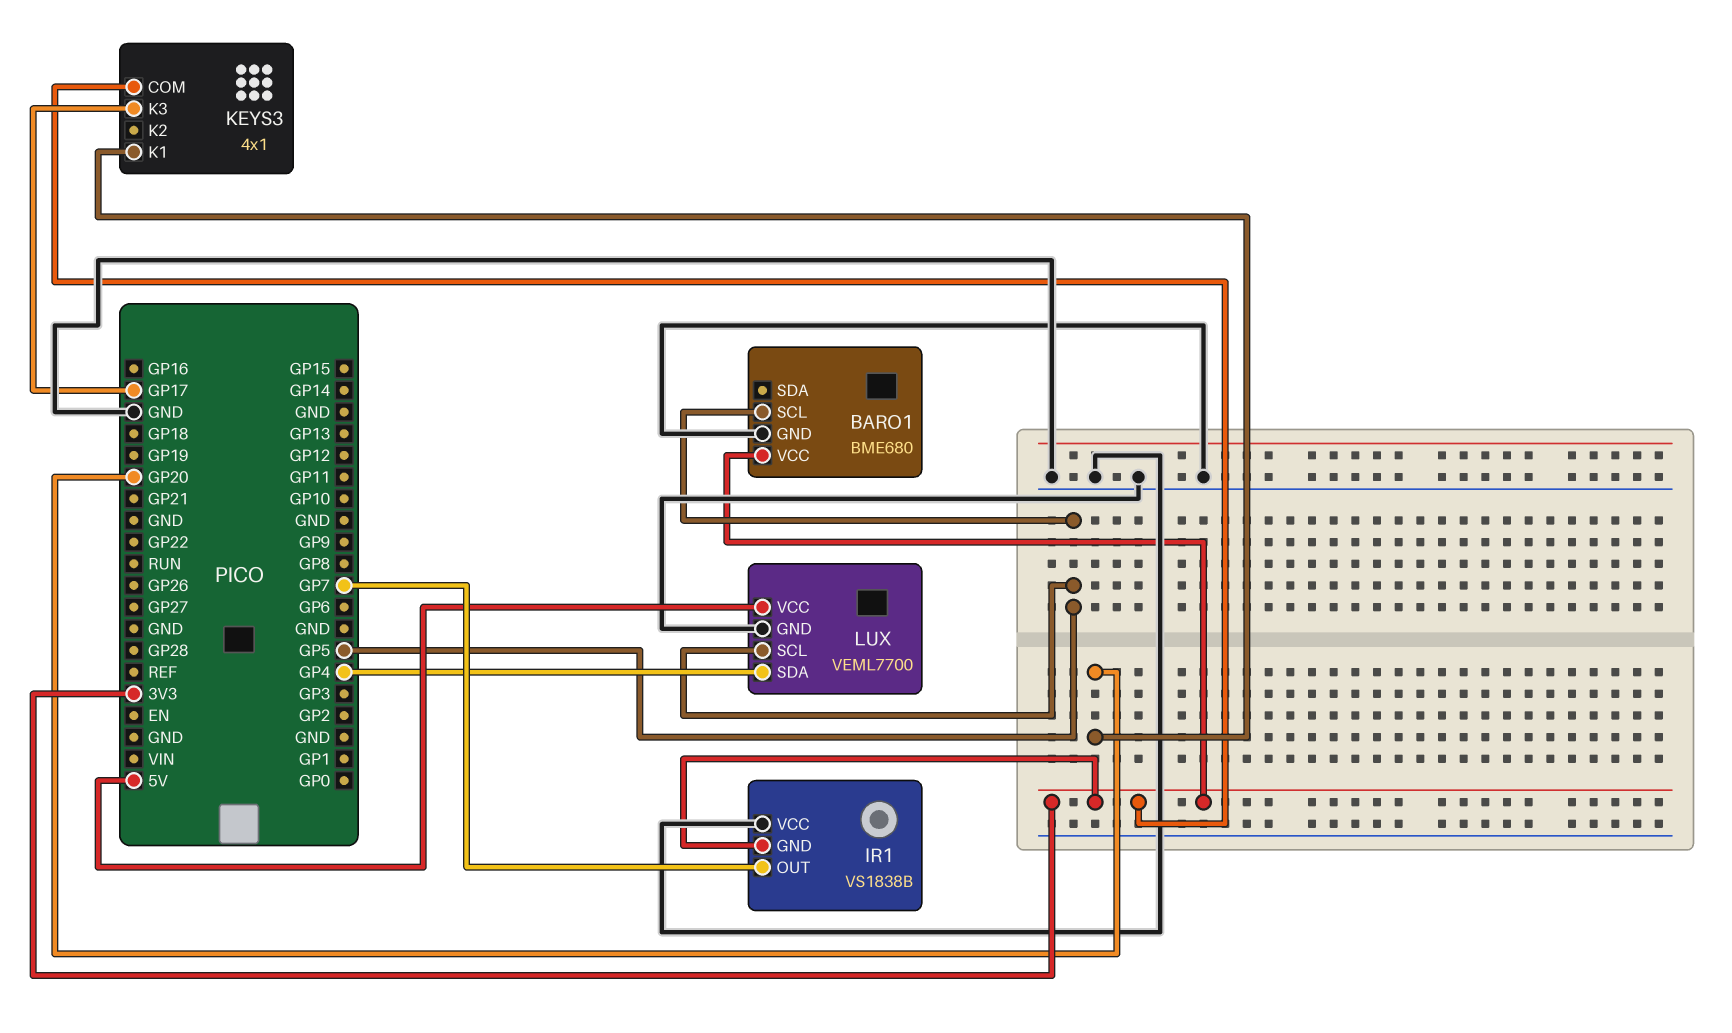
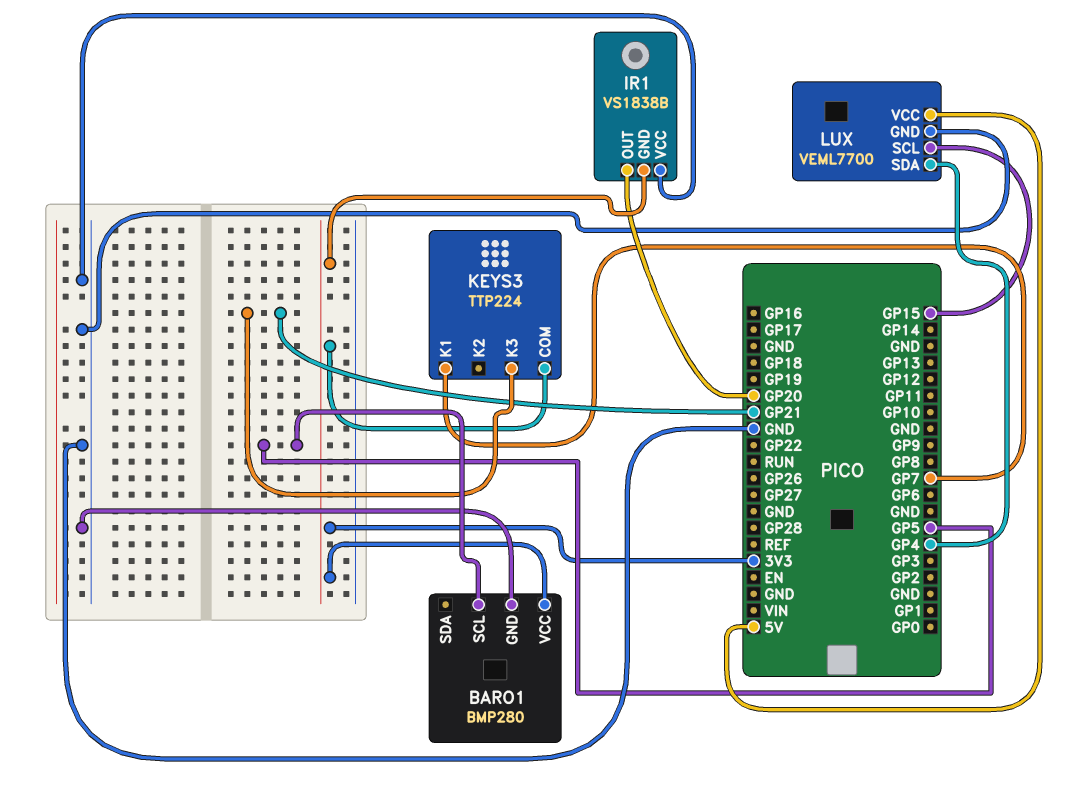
BARO1: BME680 -> BMP280
IR1 pin OUT: GP7 -> GP20
KEYS3: 4x1 -> TTP224
KEYS3 pin K1: GP20 -> GP7
KEYS3 pin K3: GP17 -> GP21
LUX pin SCL: GP5 -> GP15

